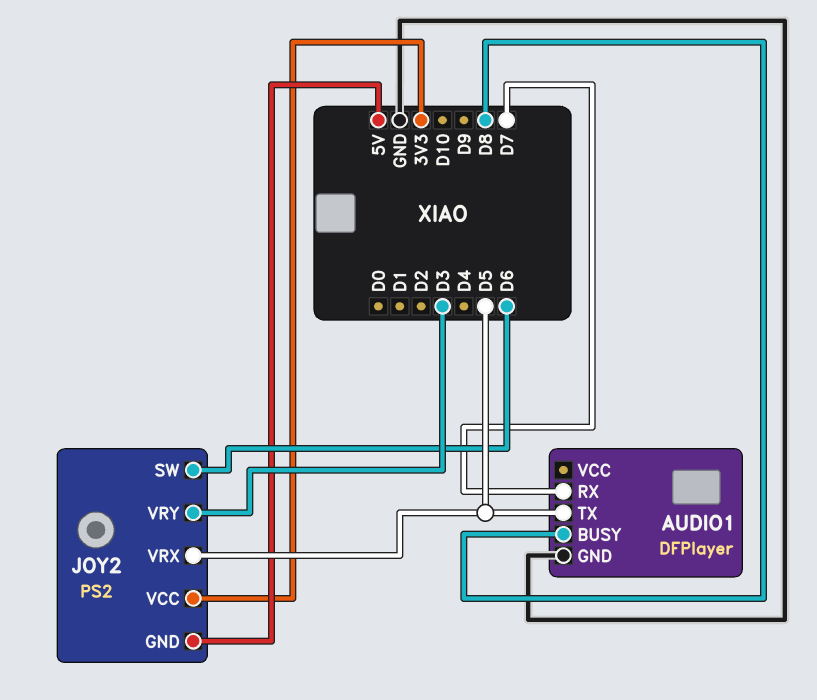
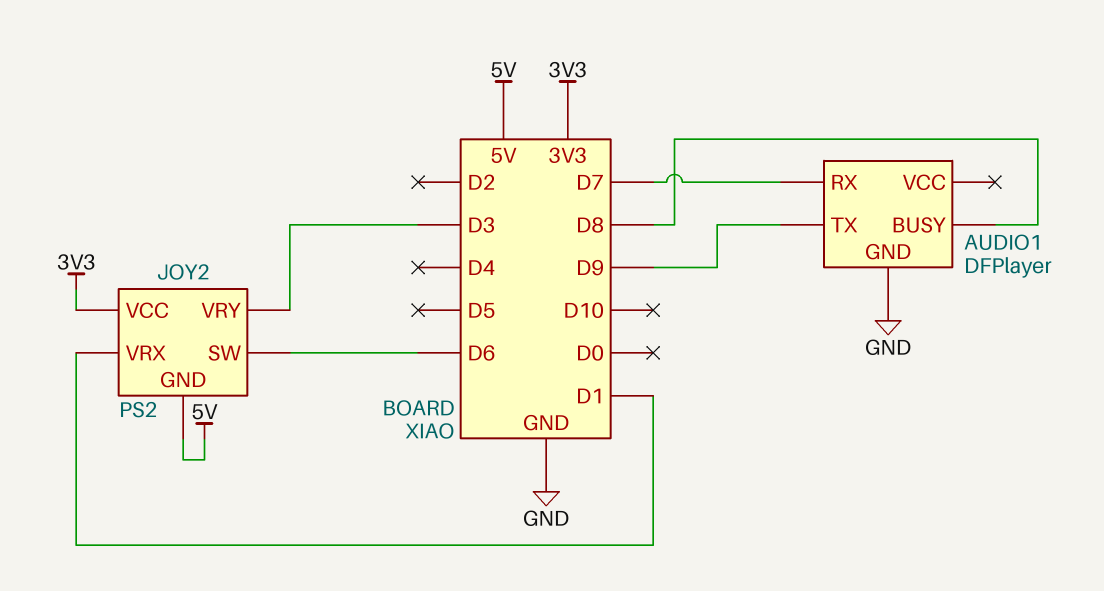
AUDIO1 pin TX: D5 -> D9
JOY2 pin VRX: D5 -> D1

